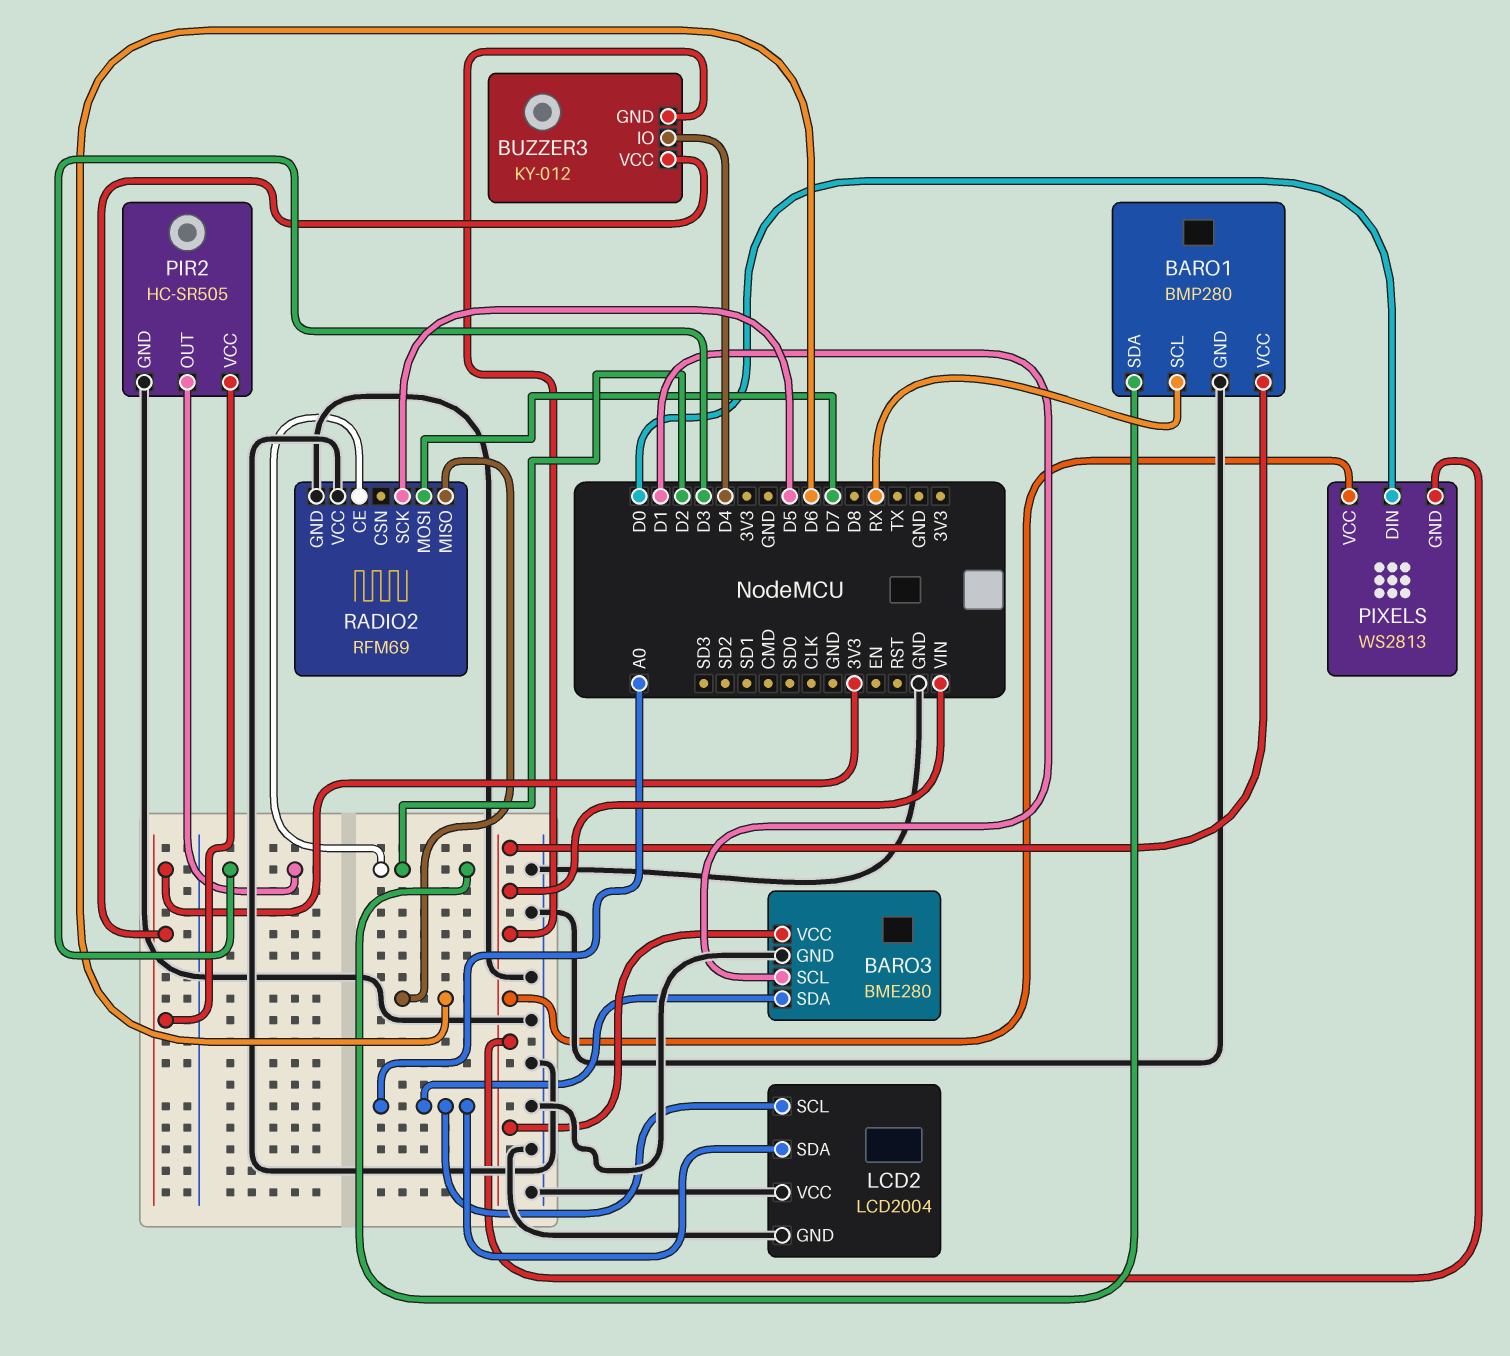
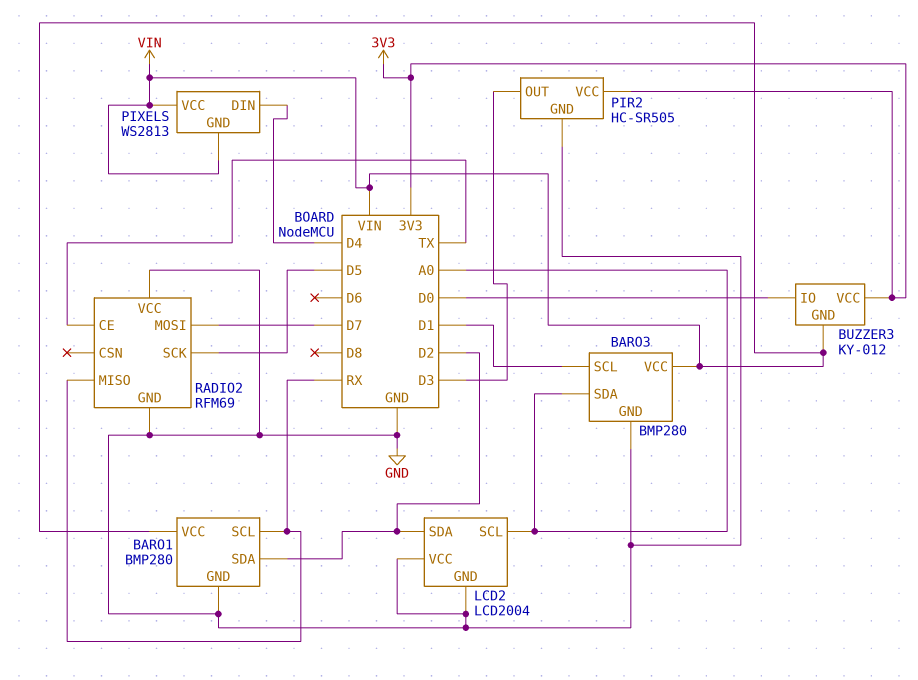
BARO3: BME280 -> BMP280
BUZZER3 pin IO: D4 -> D0
LCD2 pin SDA: A0 -> D2
PIXELS pin DIN: D0 -> D4
RADIO2 pin CE: D2 -> TX
RADIO2 pin MISO: D6 -> RX

